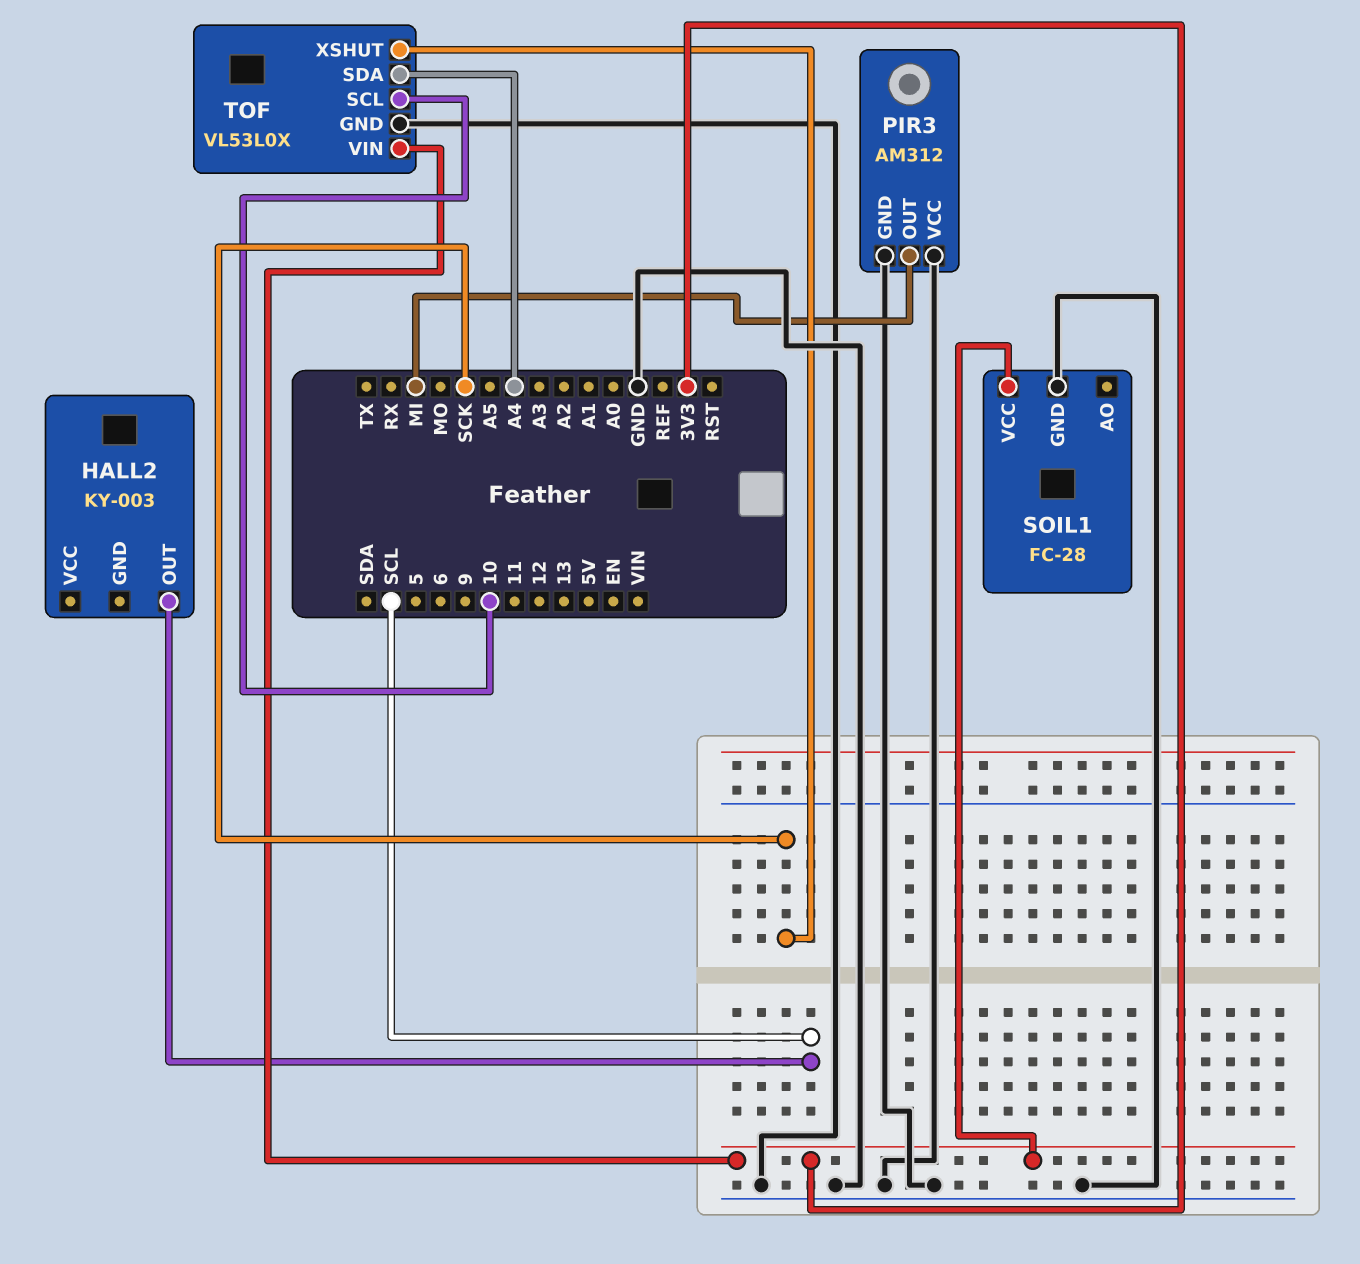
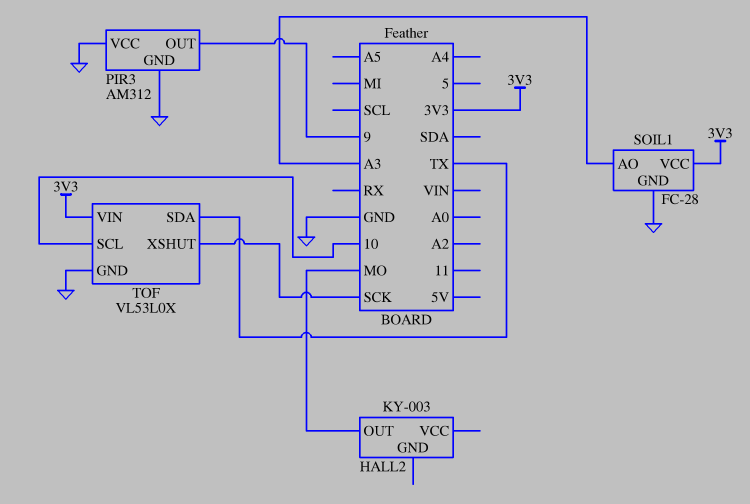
HALL2 pin OUT: SCL -> MO
PIR3 pin OUT: MI -> 9
SOIL1 pin AO: none -> A3
TOF pin SDA: A4 -> TX

